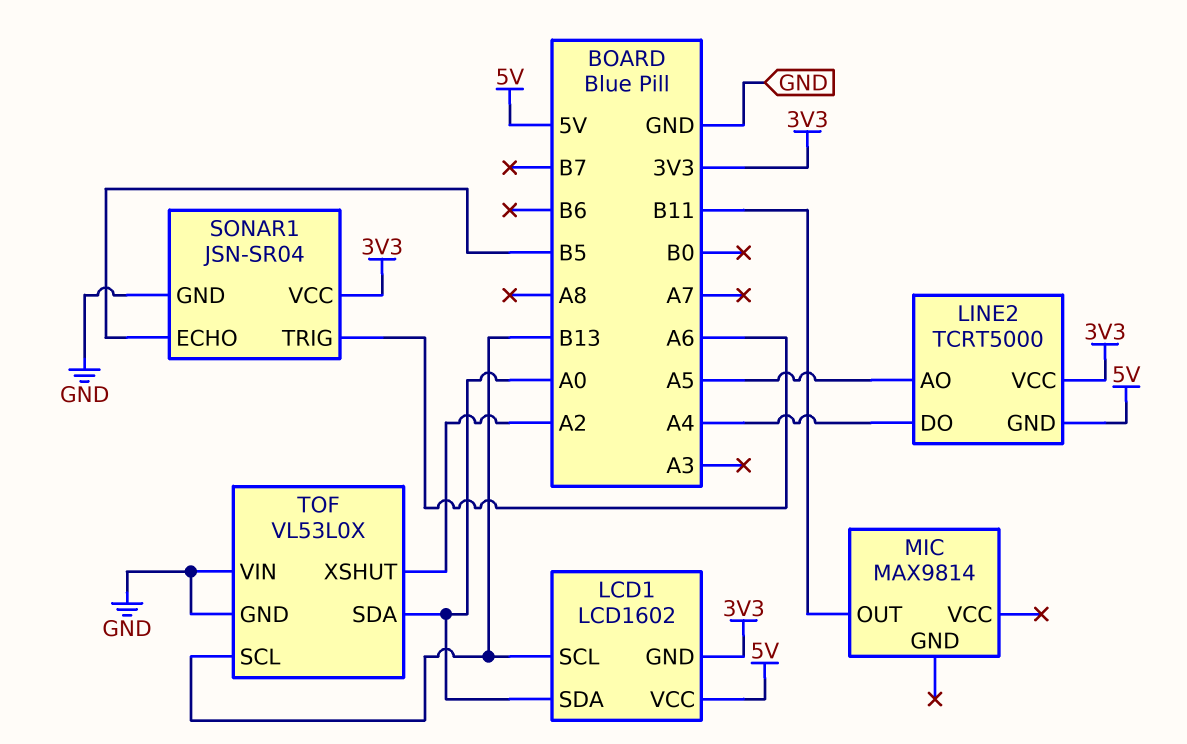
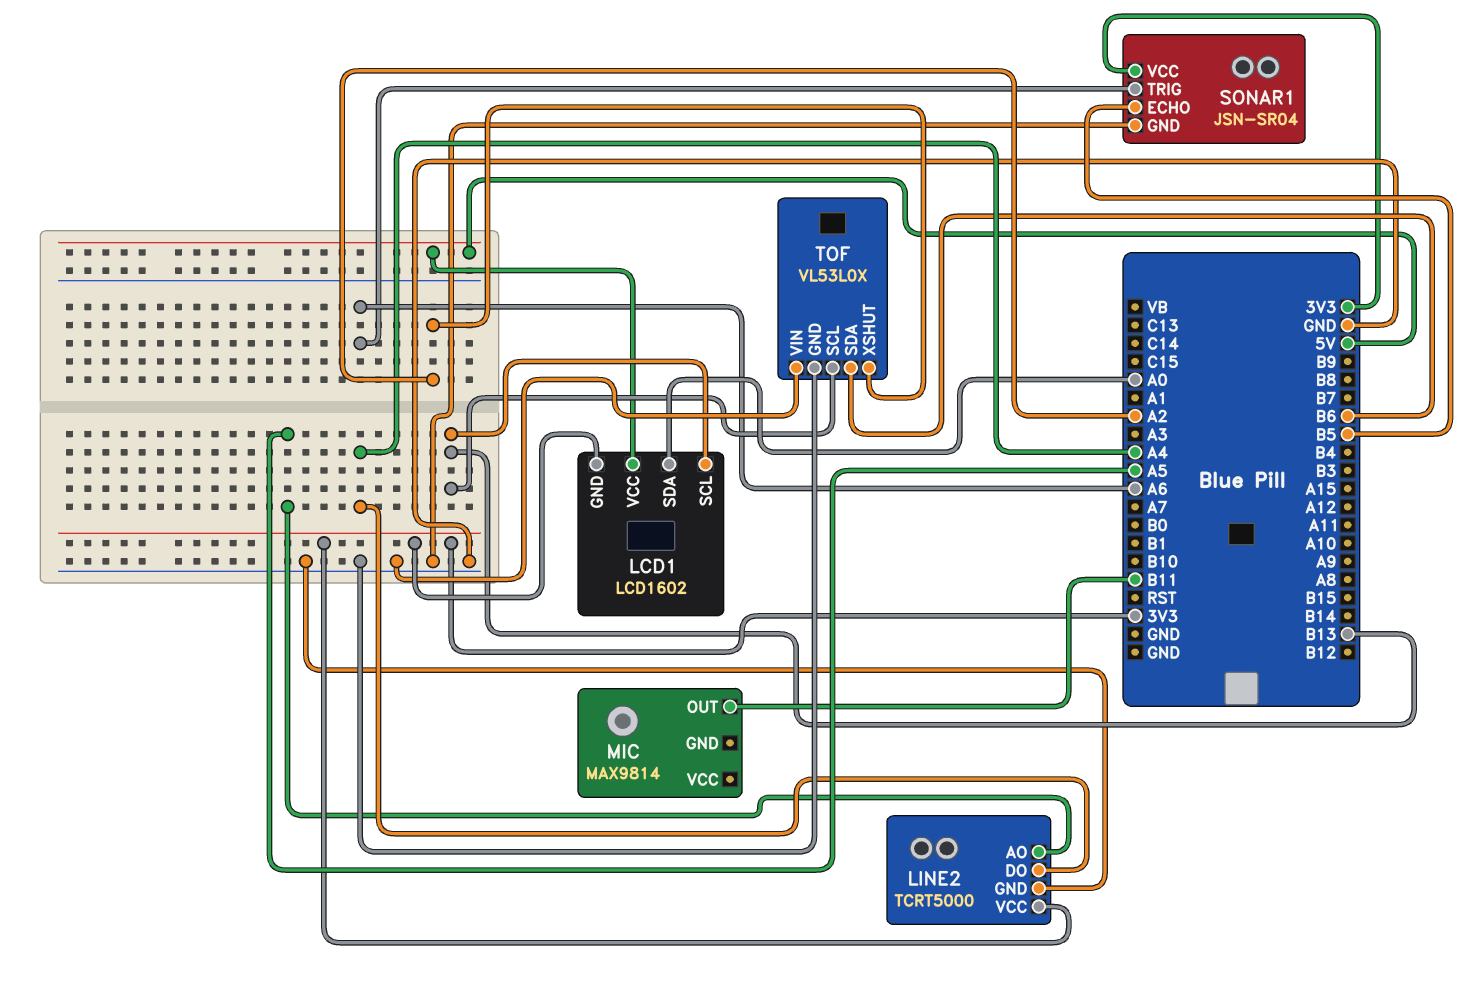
LINE2 pin GND: 5V -> GND
TOF pin SDA: A0 -> B6

